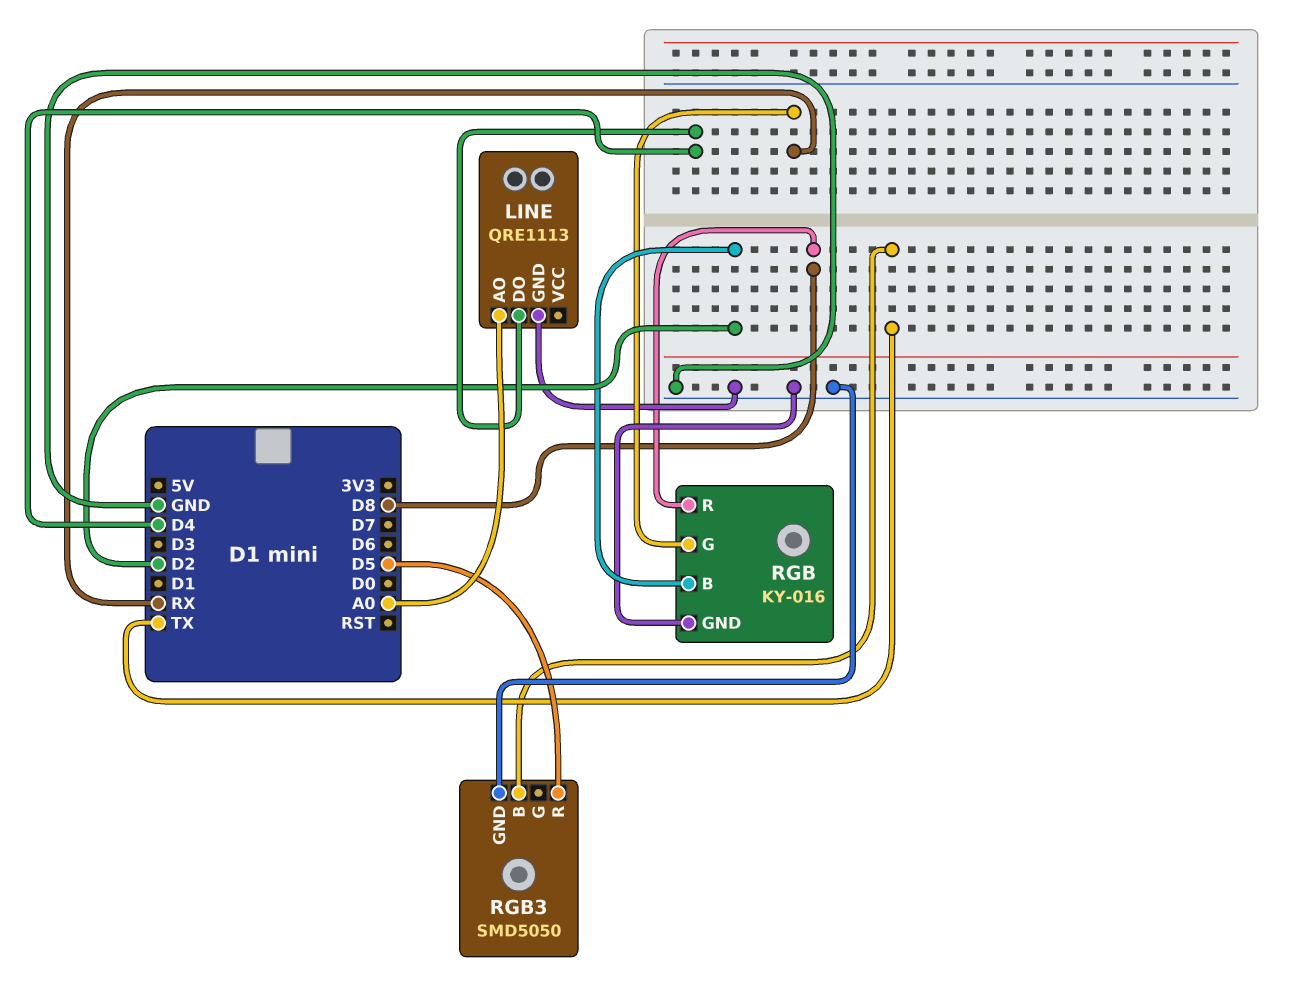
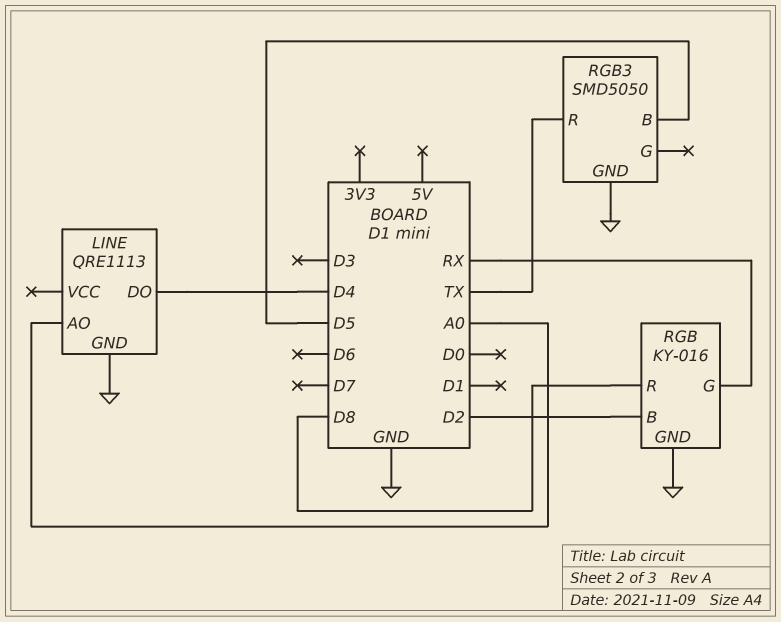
RGB3 pin B: TX -> D5
RGB3 pin R: D5 -> TX

